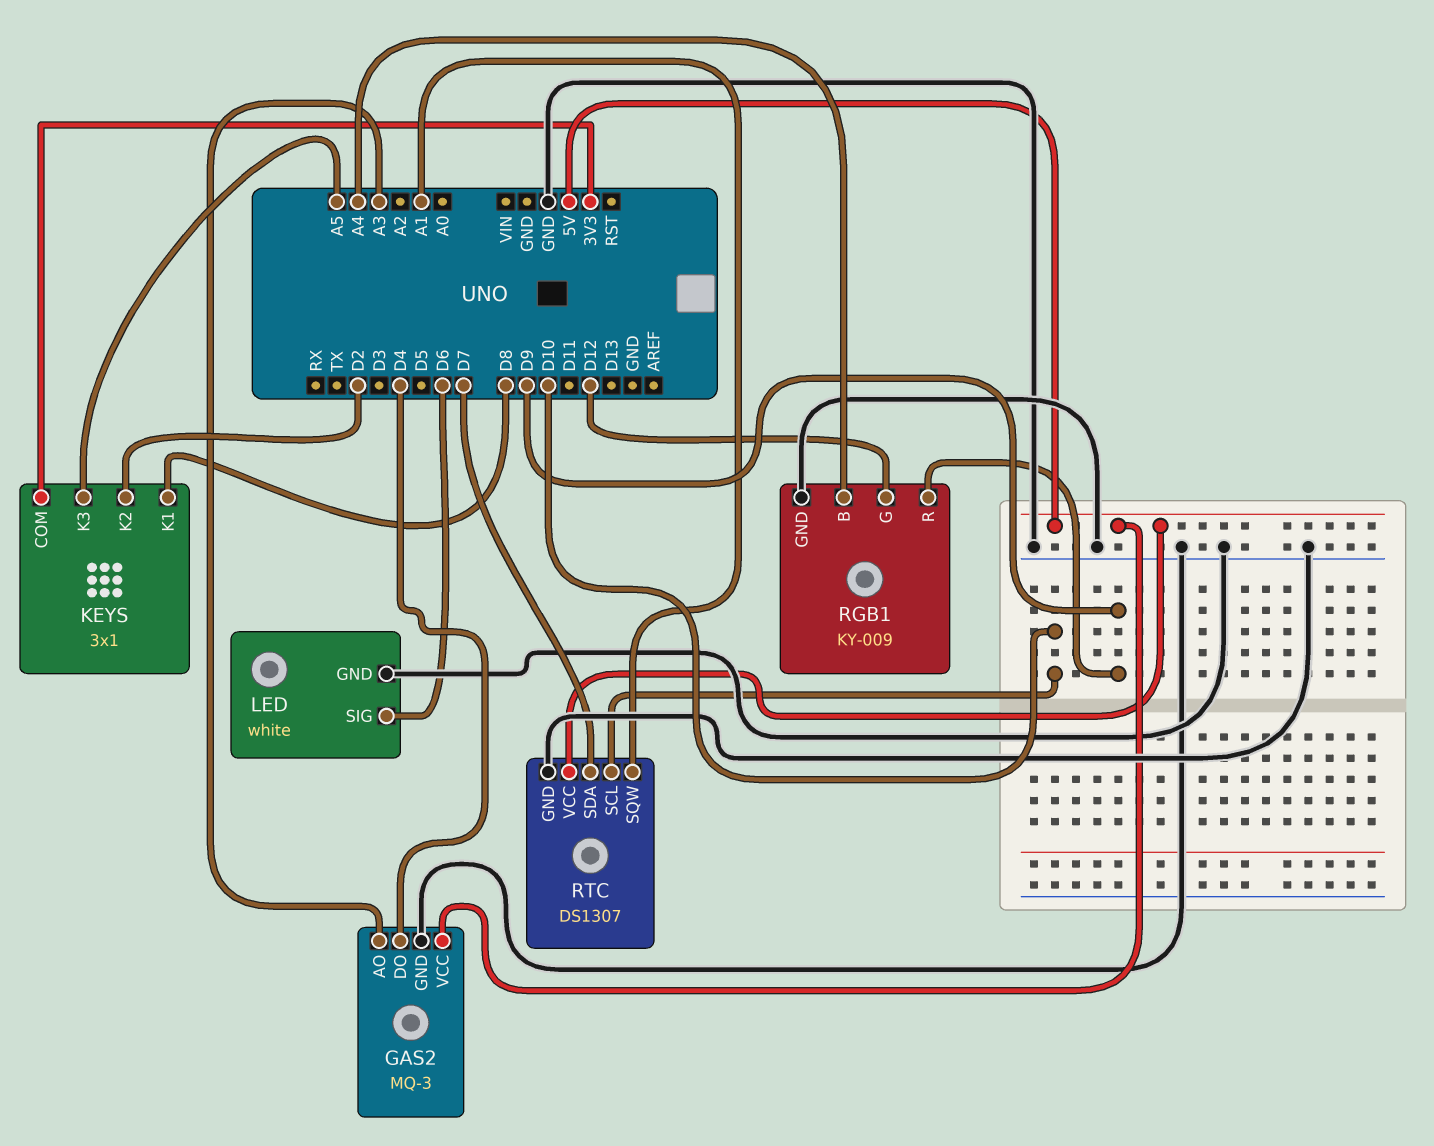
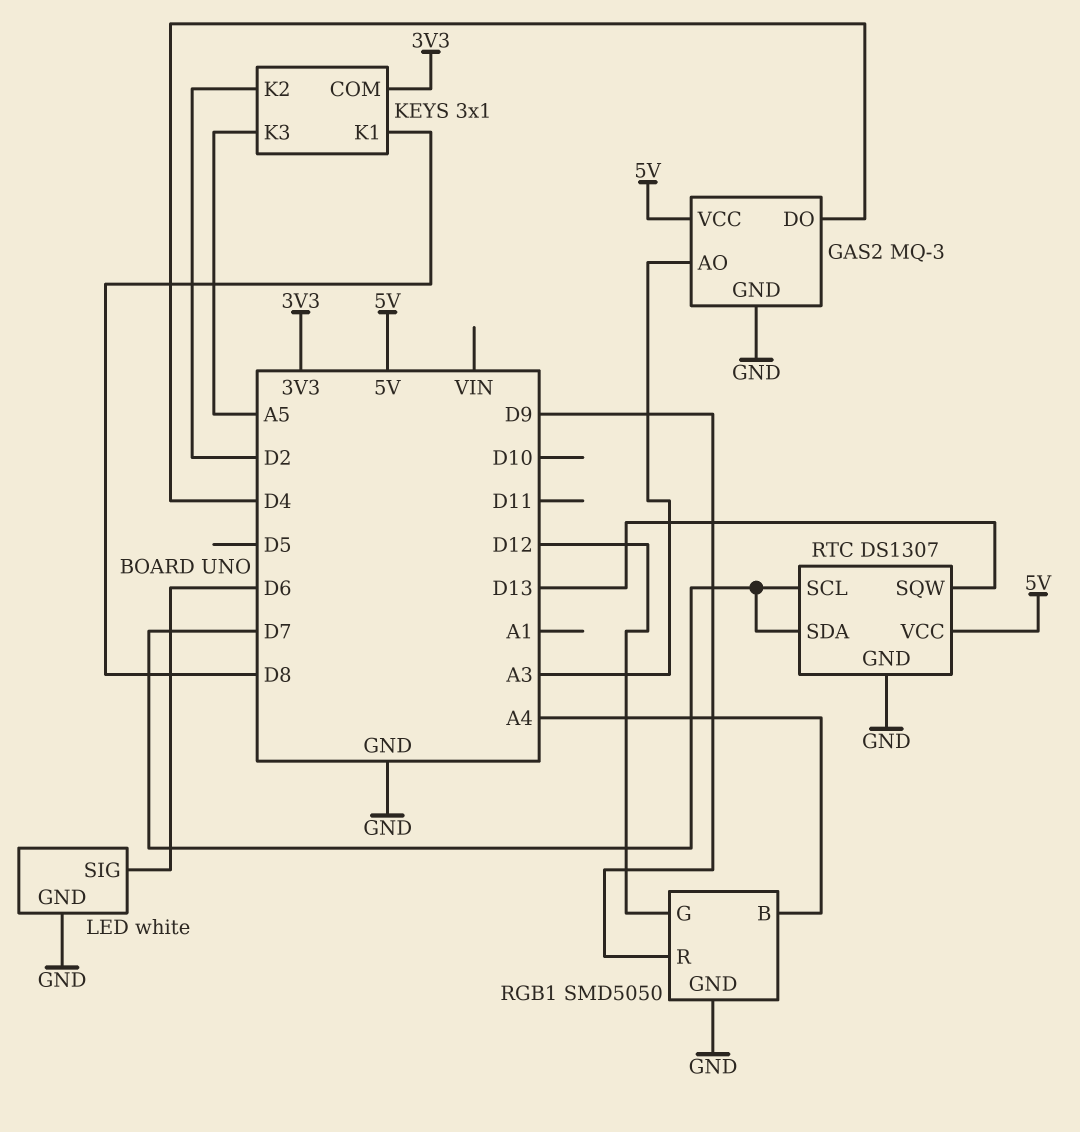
RGB1: KY-009 -> SMD5050
RTC pin SCL: D10 -> D7
RTC pin SQW: A1 -> D13

